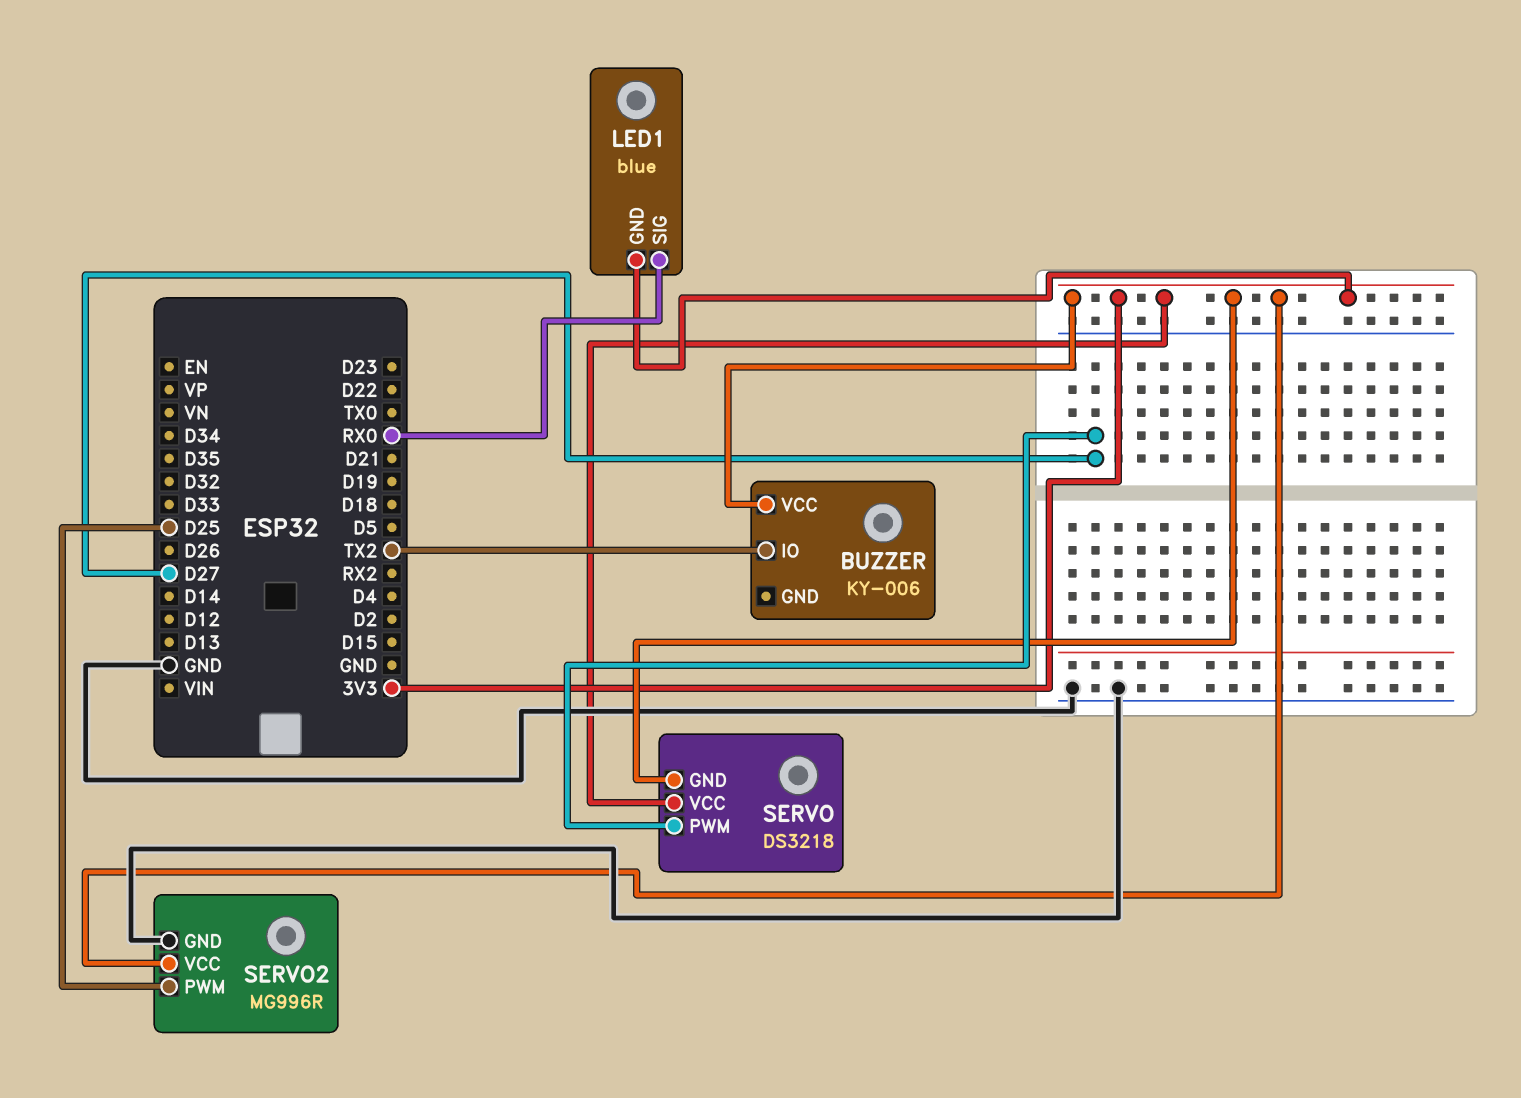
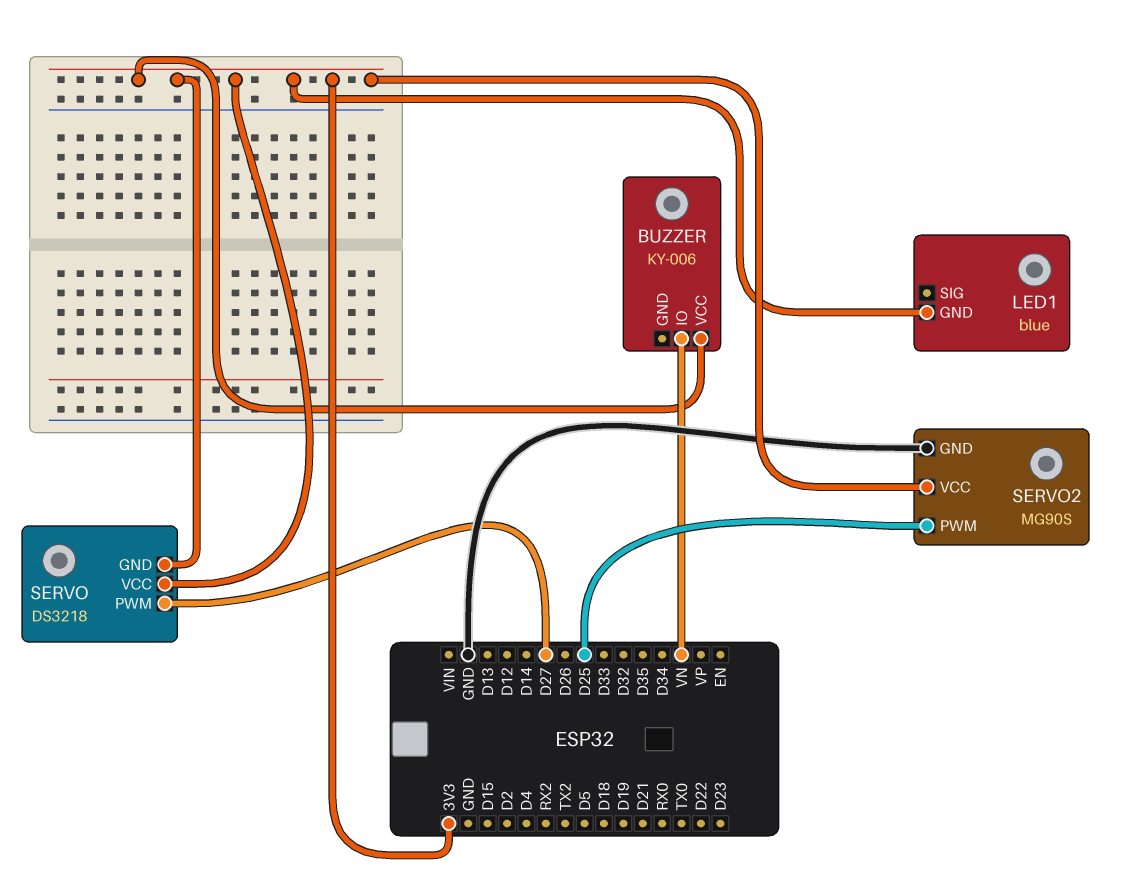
BUZZER pin IO: TX2 -> VN
LED1 pin SIG: RX0 -> none
SERVO2: MG996R -> MG90S

